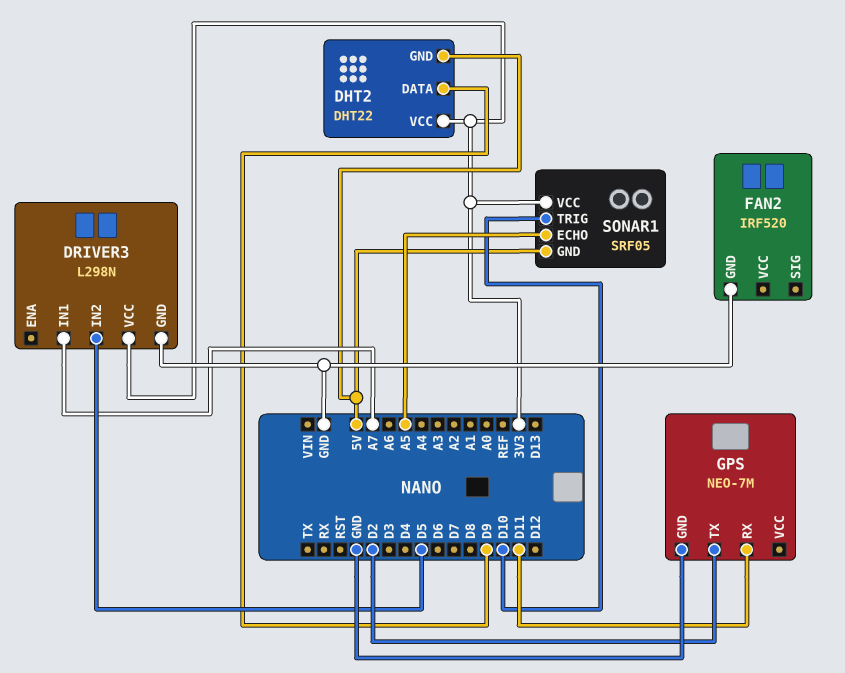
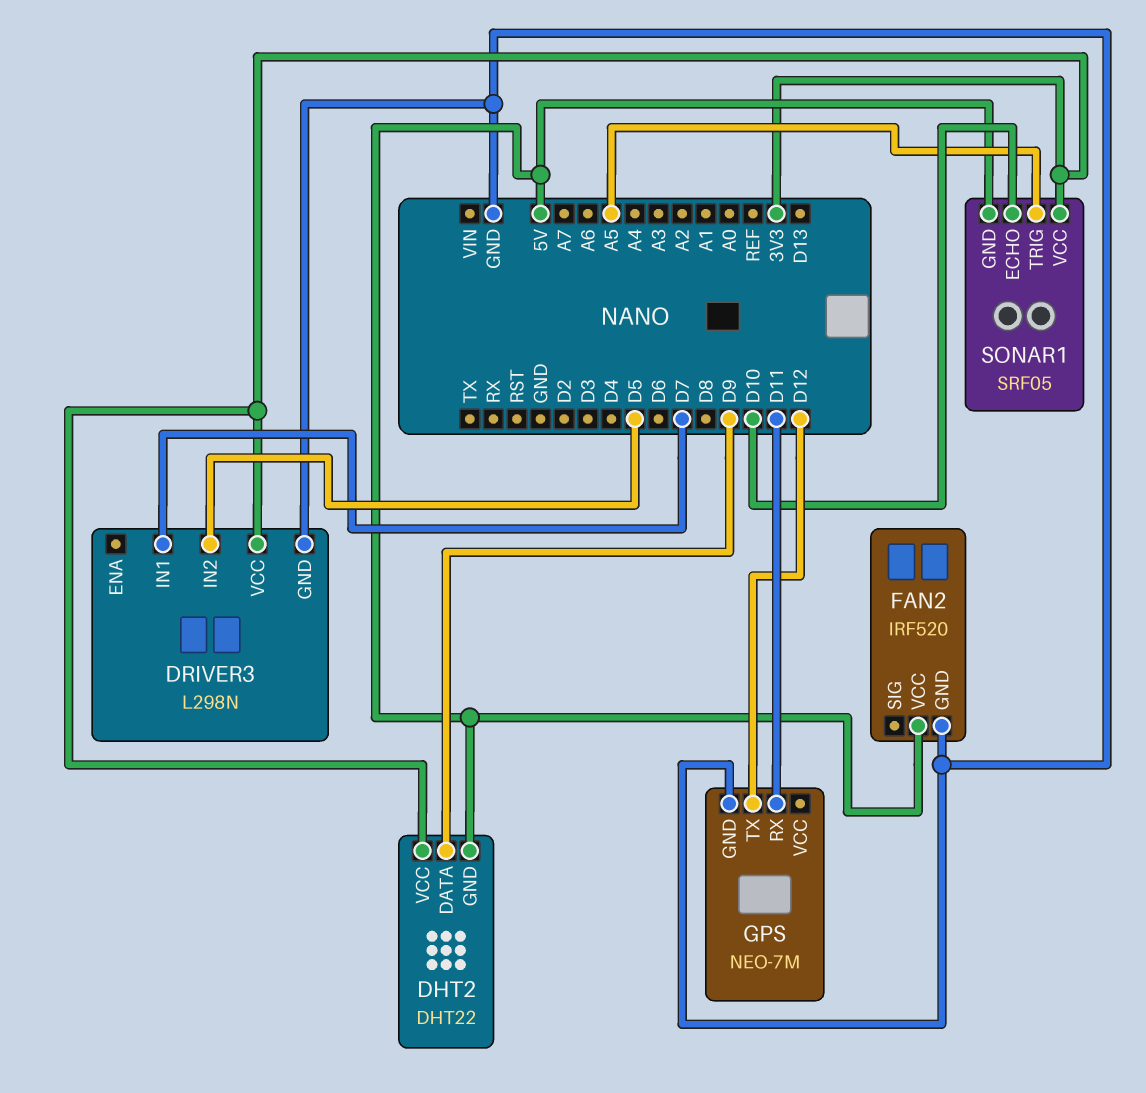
DRIVER3 pin IN1: A7 -> D7
FAN2 pin VCC: none -> 5V
GPS pin TX: D2 -> D12
SONAR1 pin ECHO: A5 -> D10
SONAR1 pin TRIG: D10 -> A5

